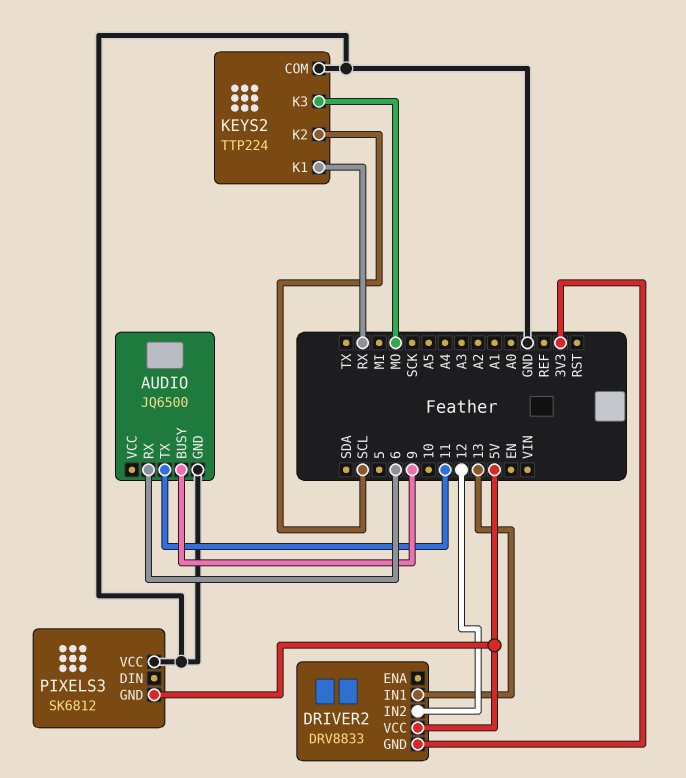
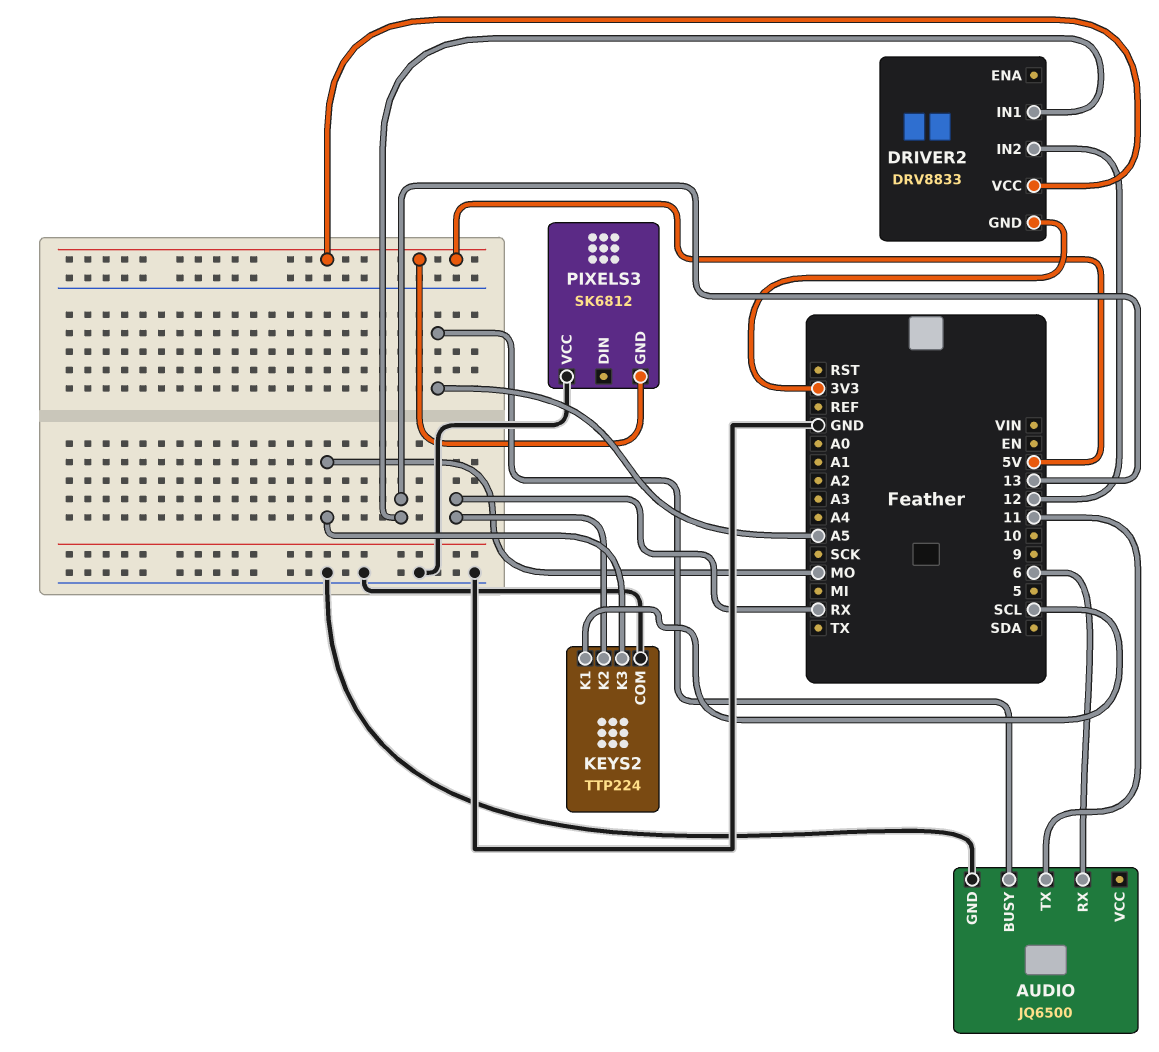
AUDIO pin BUSY: 9 -> A5
KEYS2 pin K1: RX -> SCL
KEYS2 pin K2: SCL -> RX

